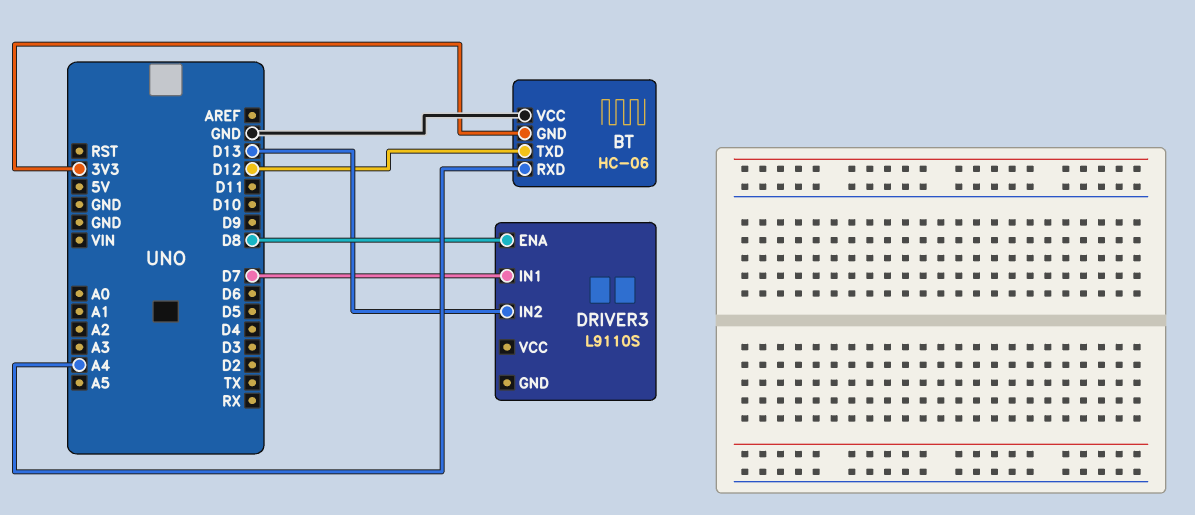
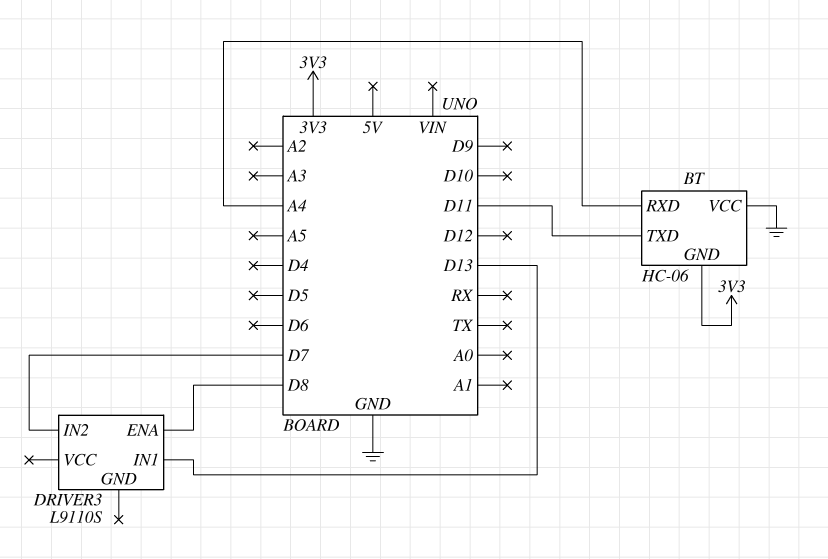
BT pin TXD: D12 -> D11
DRIVER3 pin IN1: D7 -> D13
DRIVER3 pin IN2: D13 -> D7

